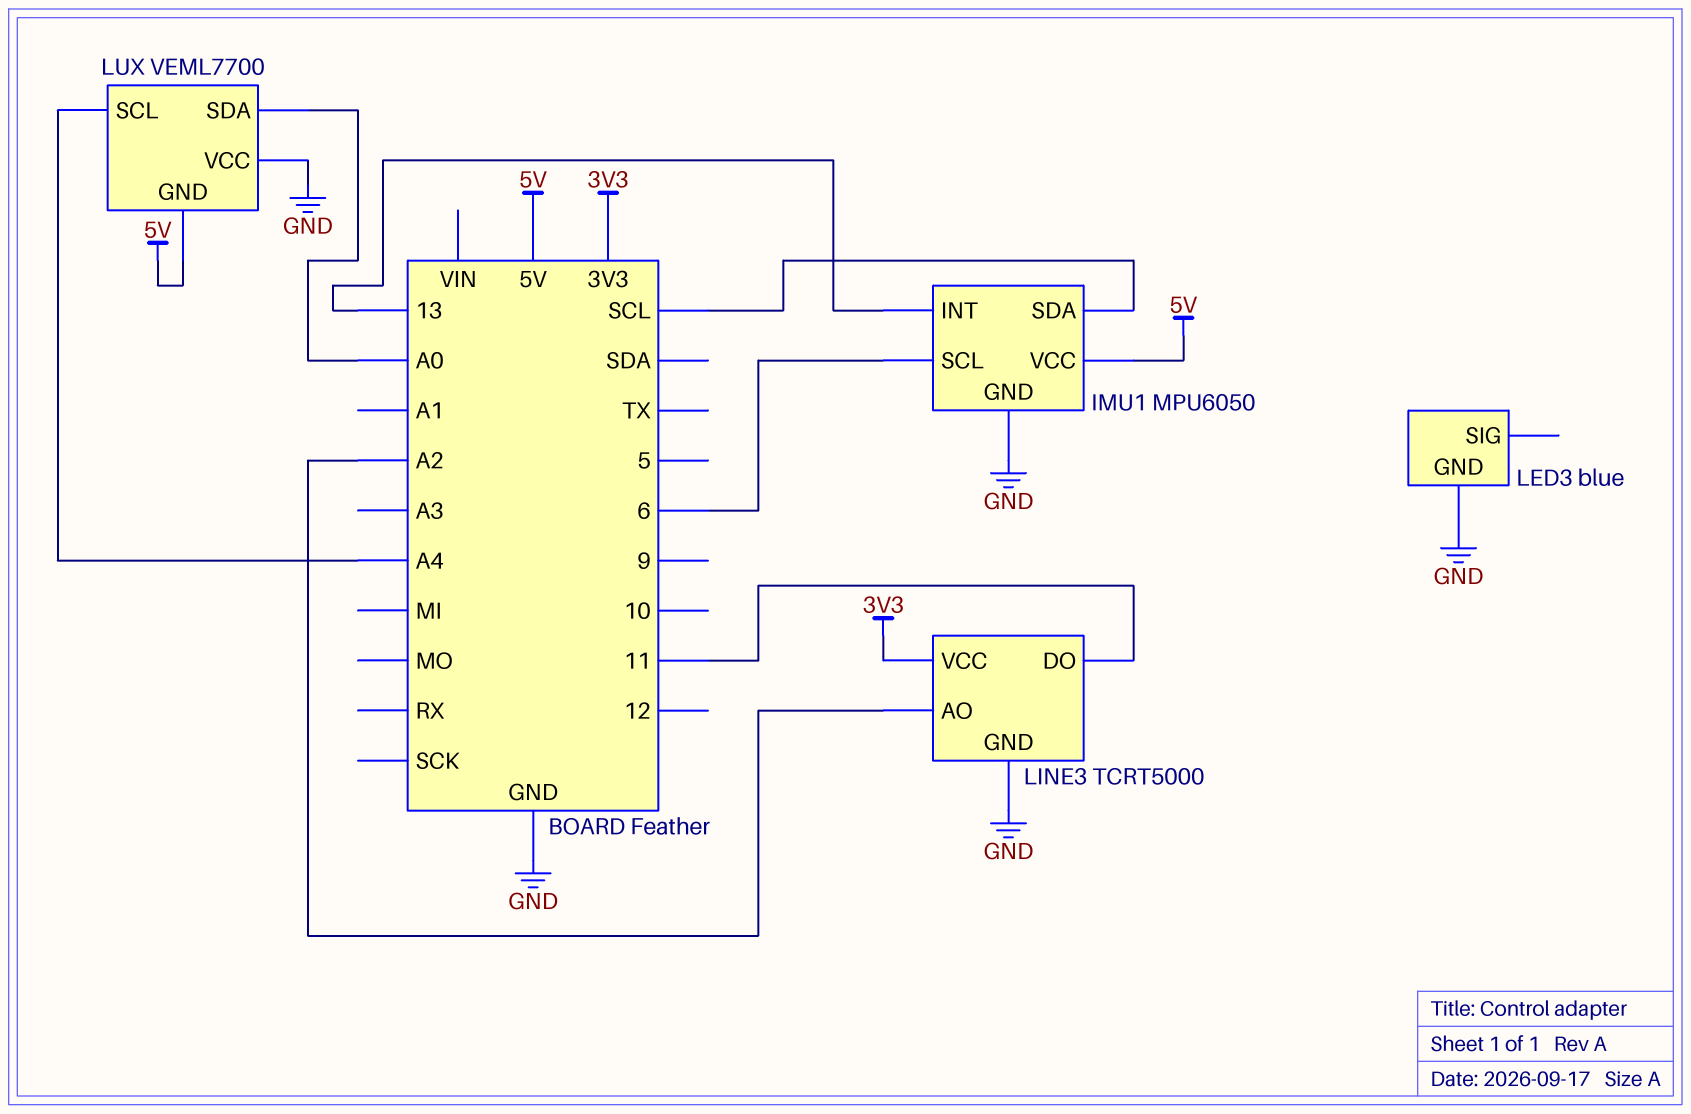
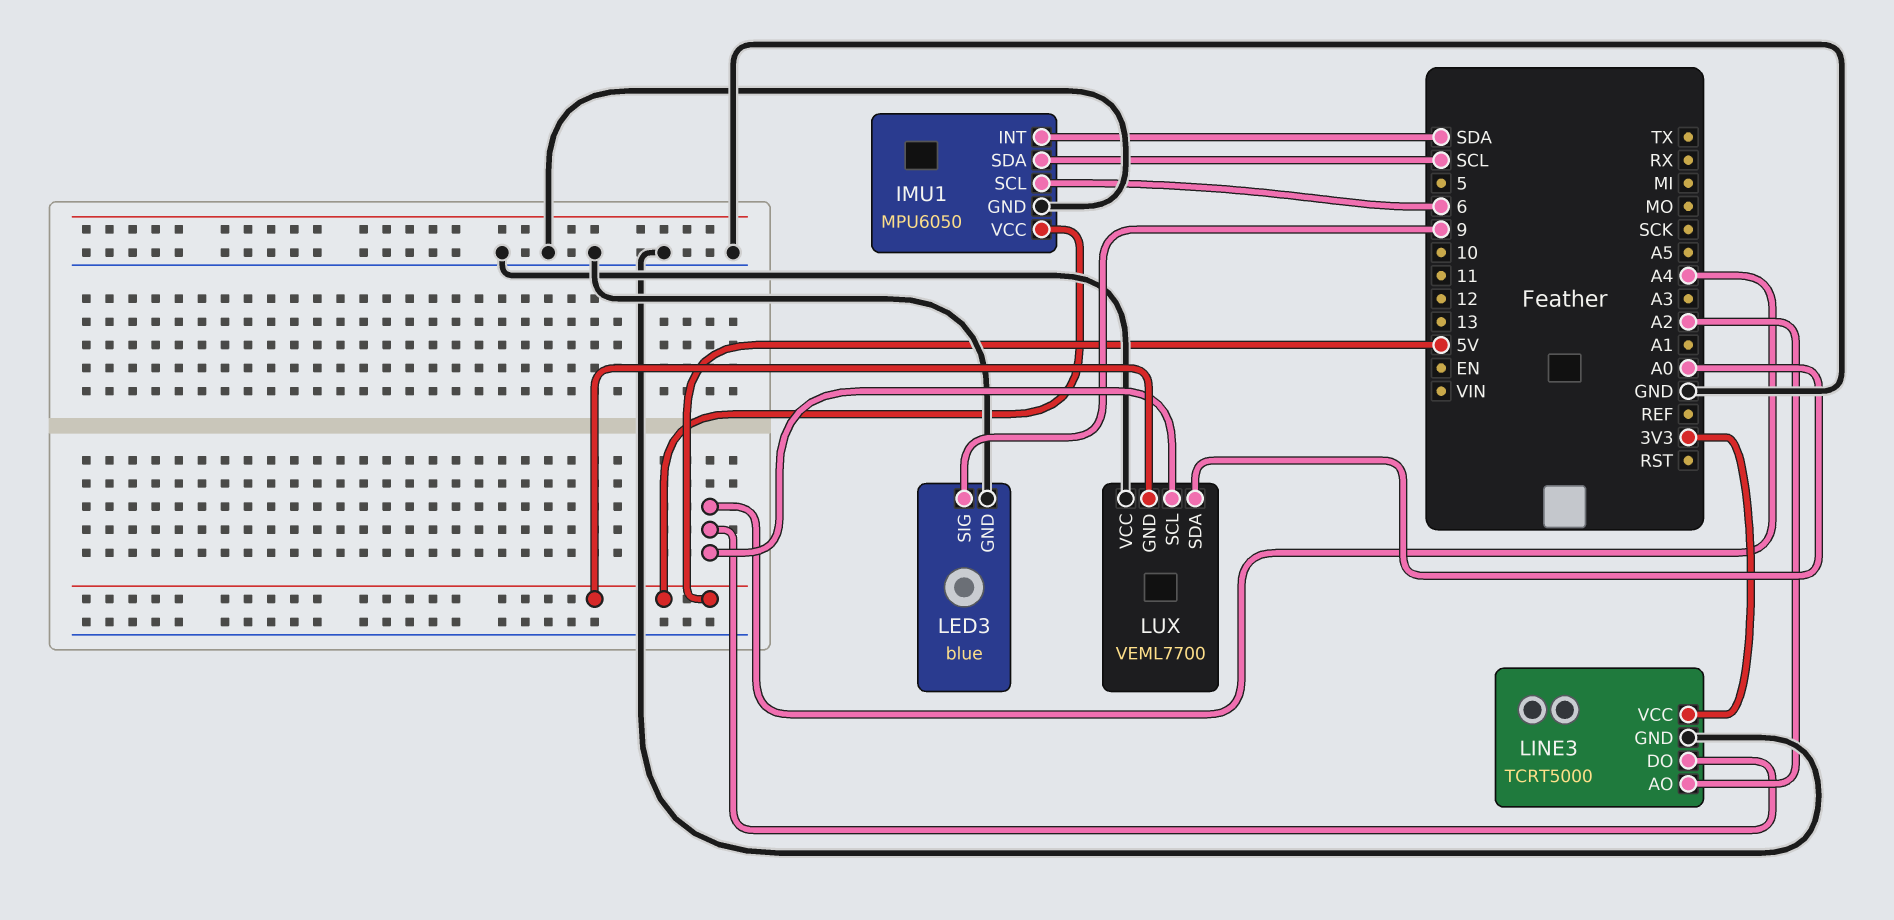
IMU1 pin INT: 13 -> SDA
LED3 pin SIG: none -> 9
LINE3 pin DO: 11 -> A4

